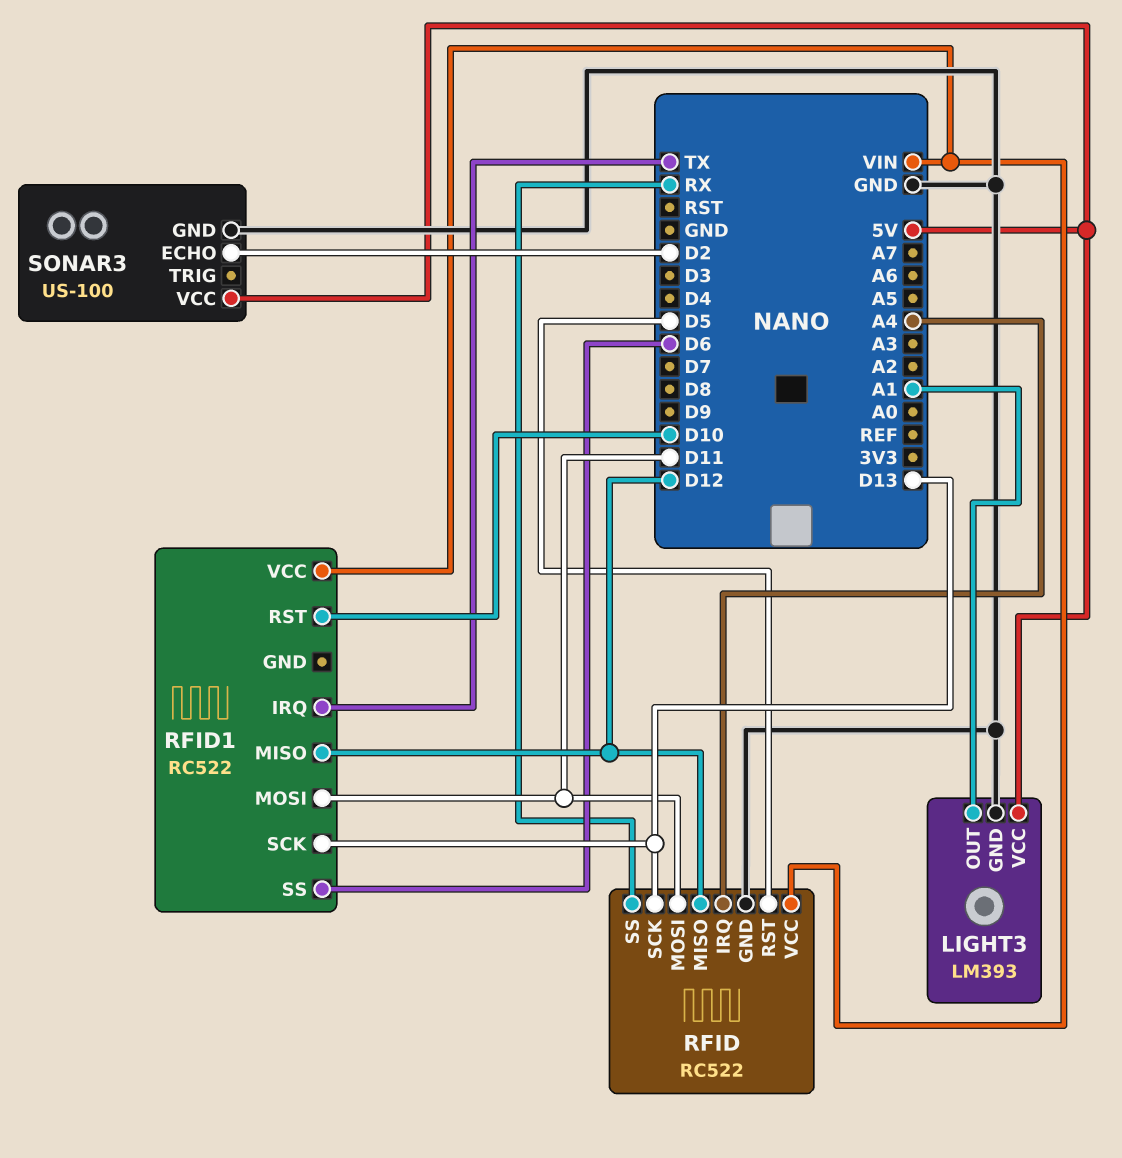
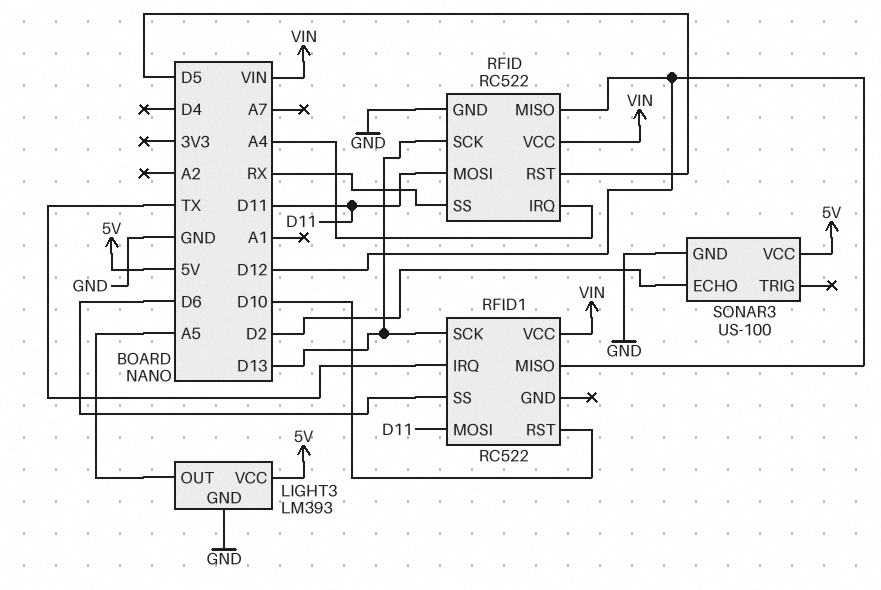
LIGHT3 pin OUT: A1 -> A5

